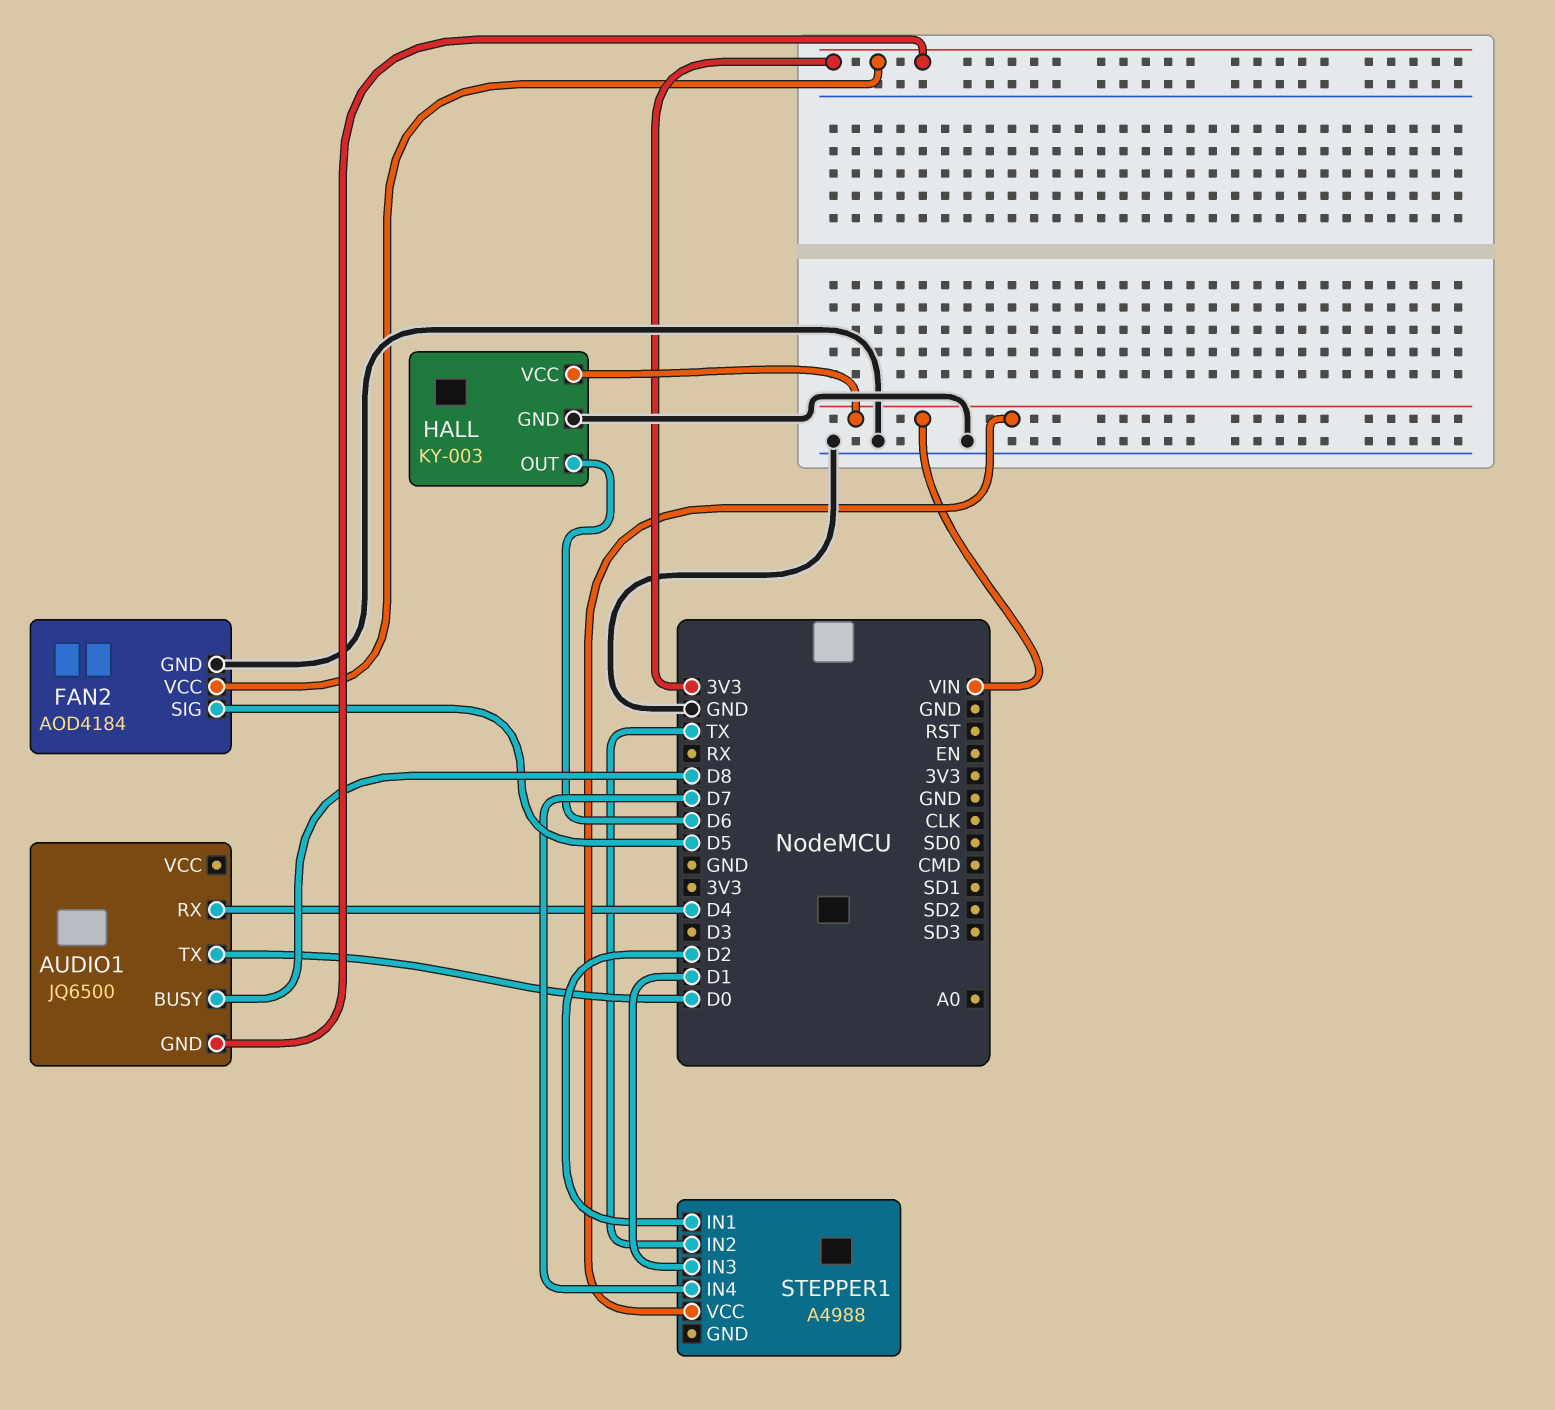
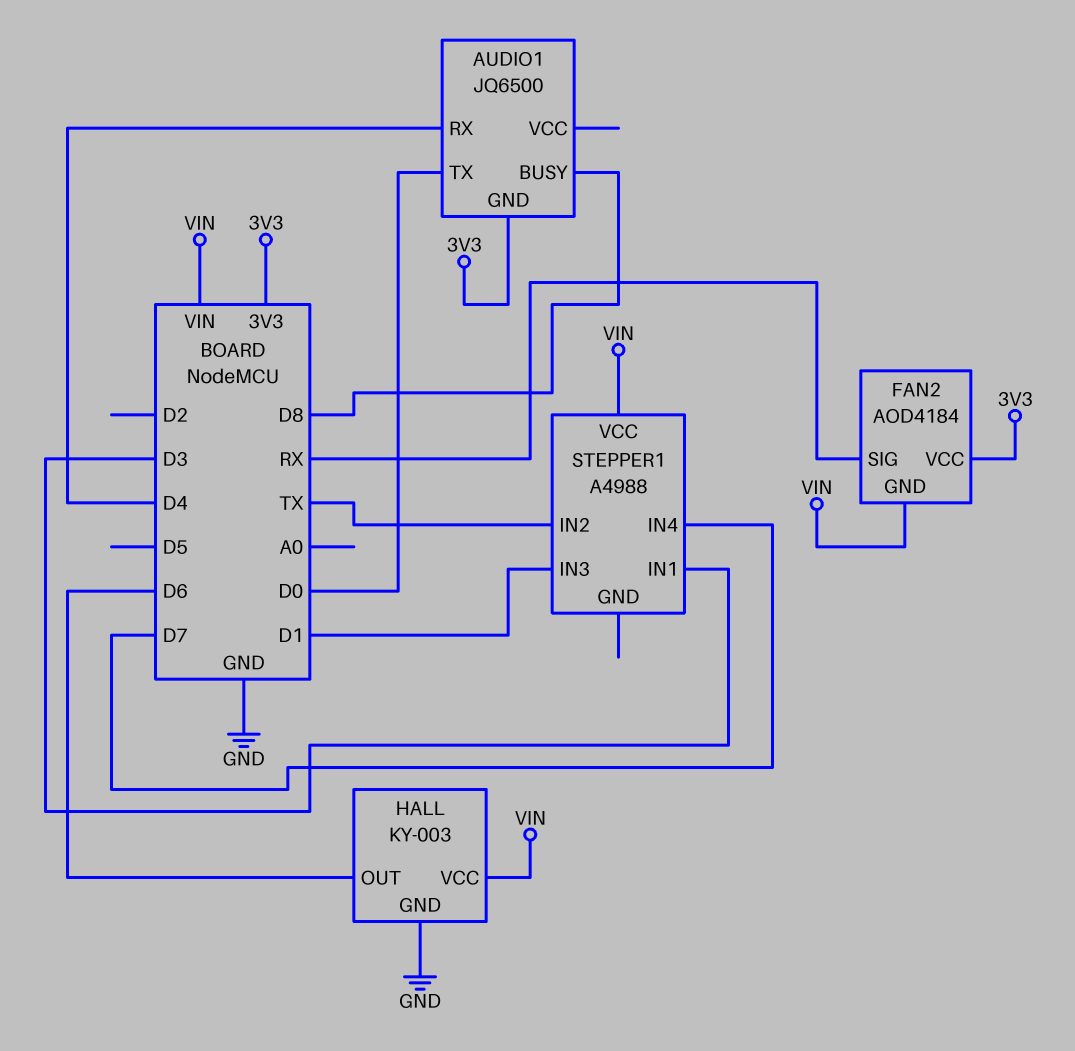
FAN2 pin GND: GND -> VIN
FAN2 pin SIG: D5 -> RX
STEPPER1 pin IN1: D2 -> D3

